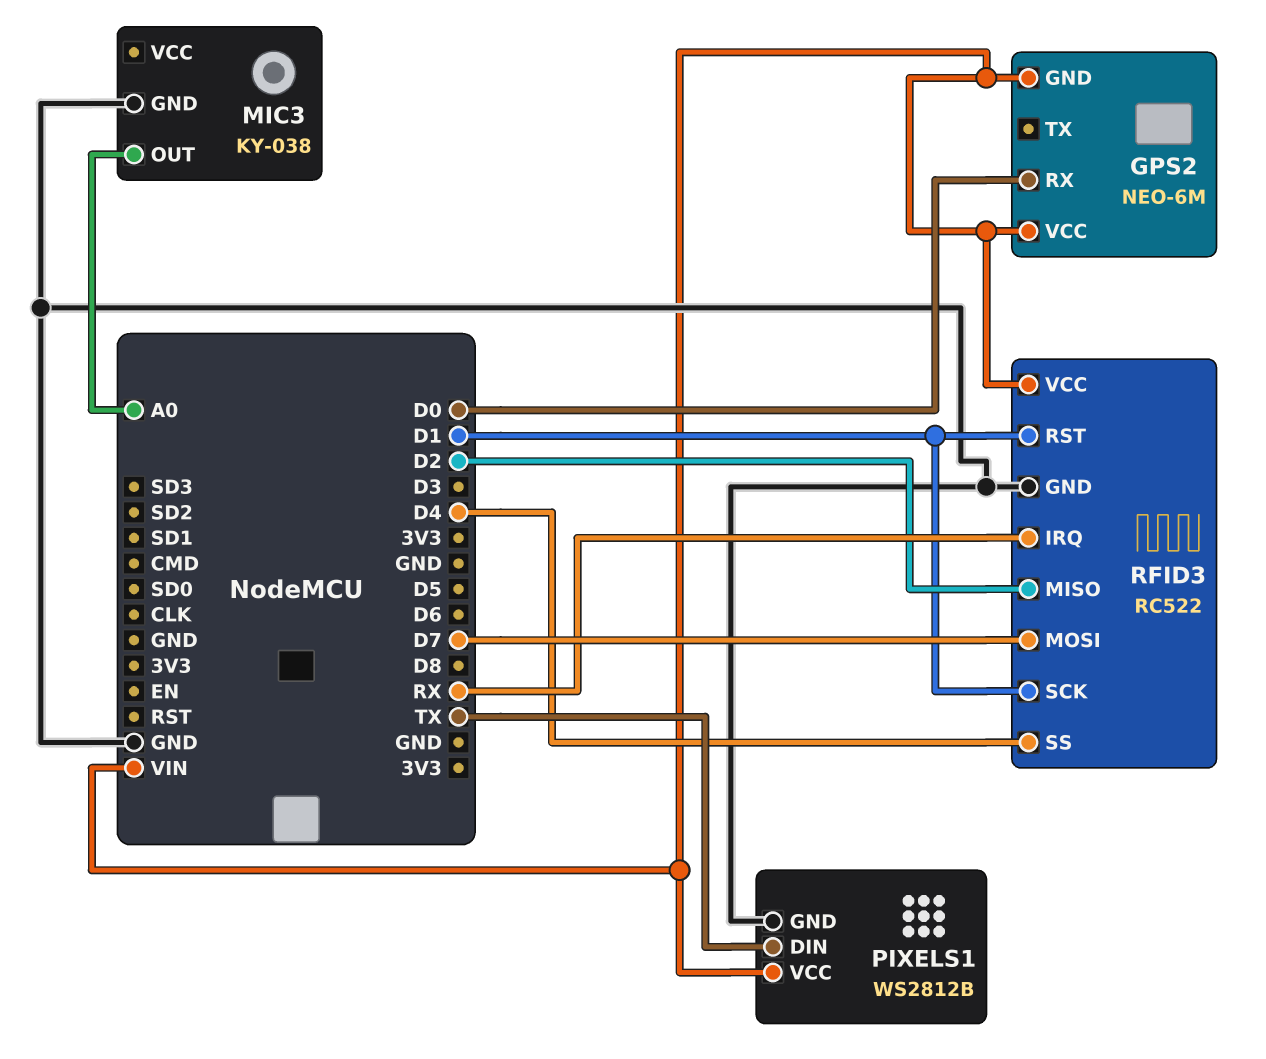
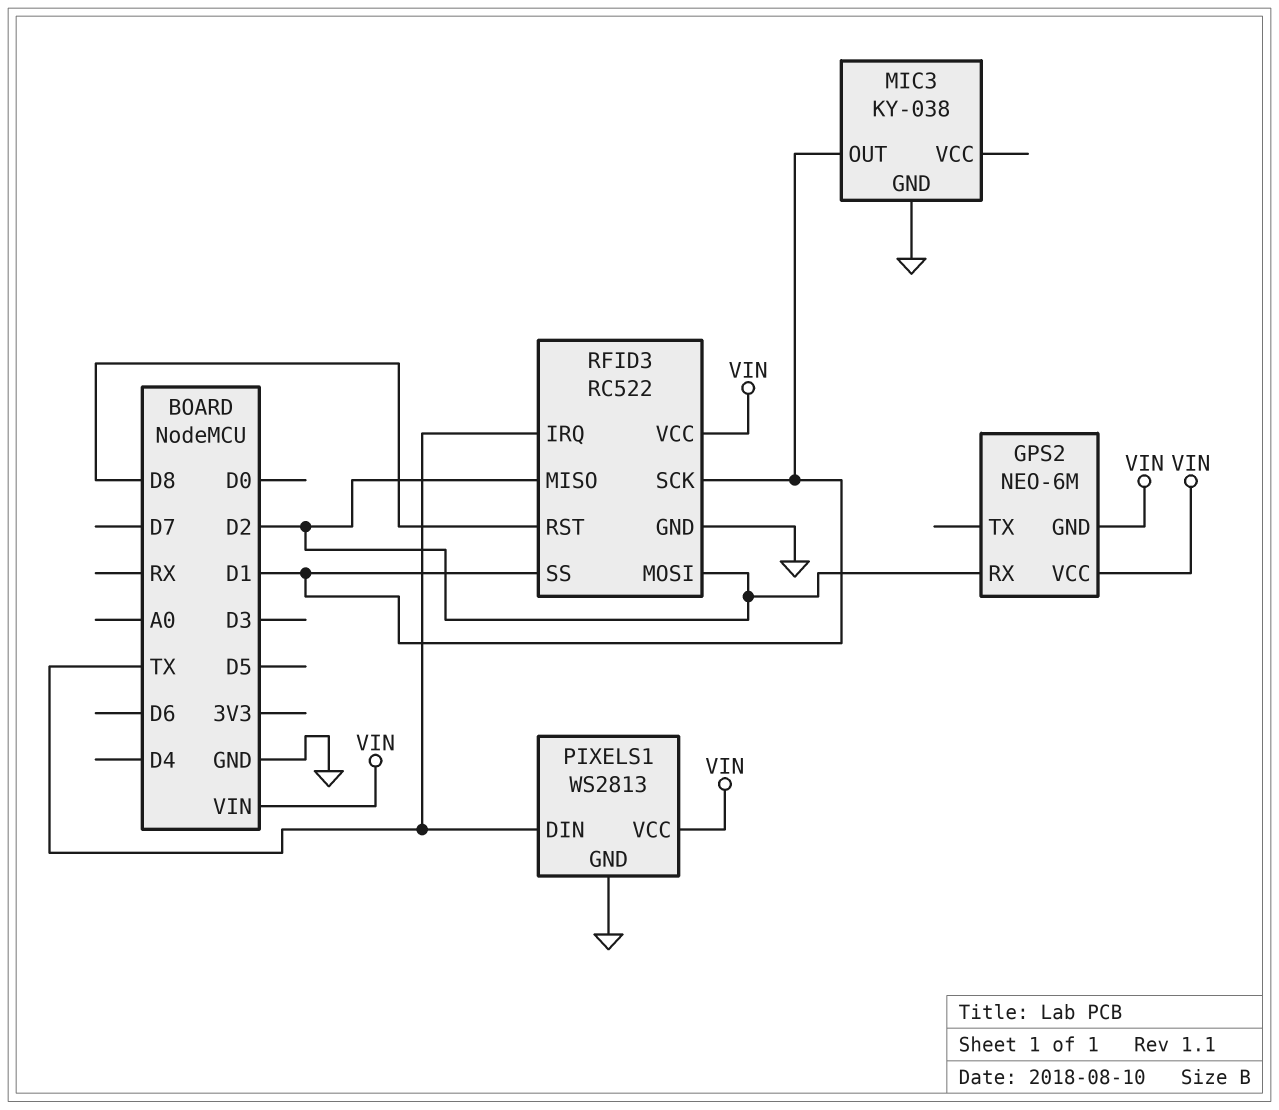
GPS2 pin RX: D0 -> D2
MIC3 pin OUT: A0 -> D1
PIXELS1: WS2812B -> WS2813
RFID3 pin IRQ: RX -> TX
RFID3 pin MOSI: D7 -> D2
RFID3 pin RST: D1 -> D8
RFID3 pin SS: D4 -> D1

